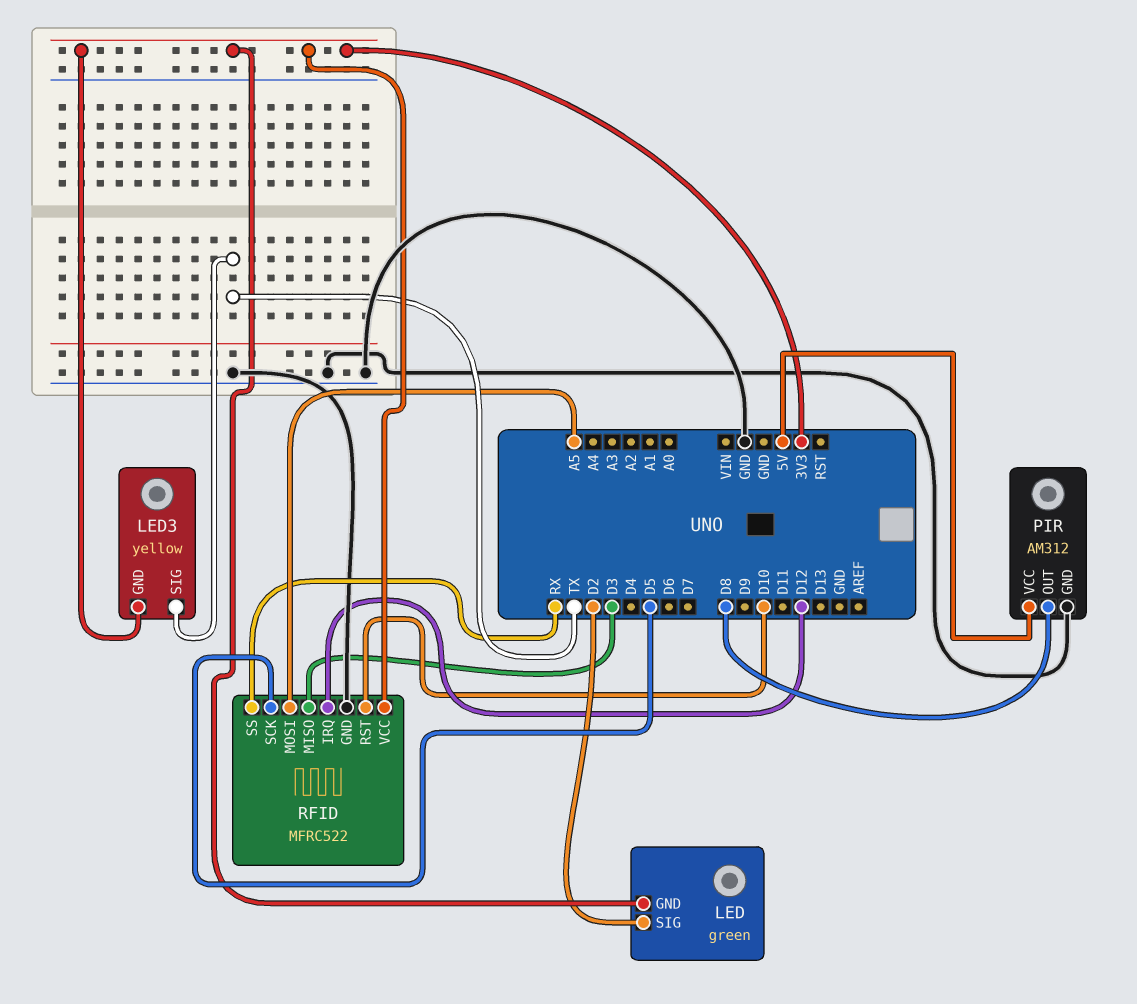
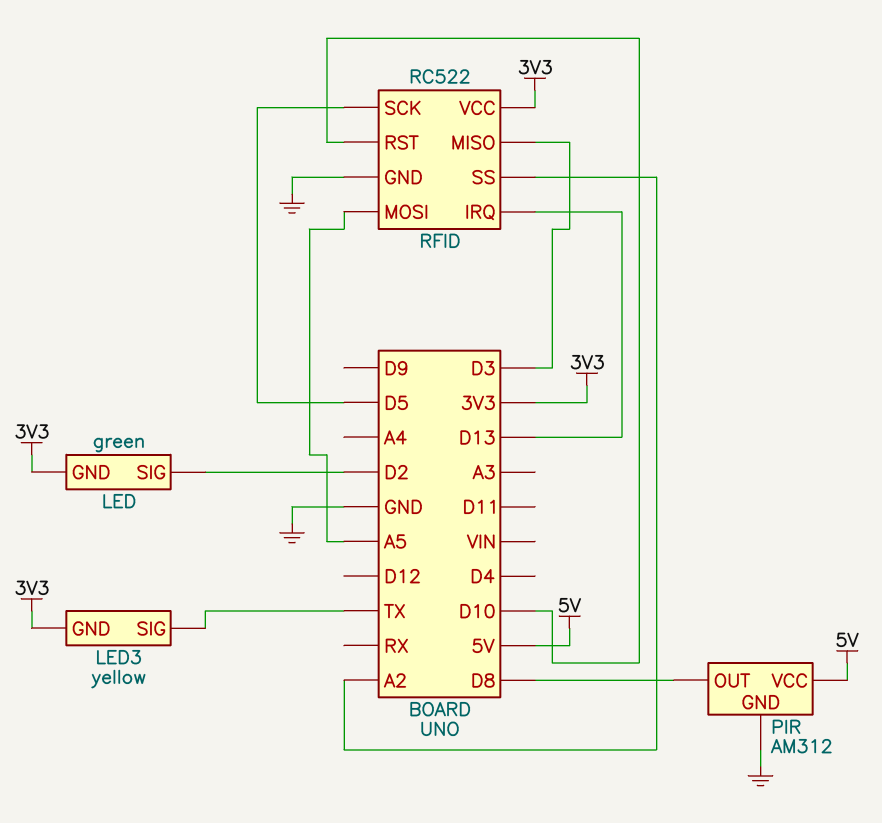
RFID: MFRC522 -> RC522
RFID pin IRQ: D12 -> D13
RFID pin SS: RX -> A2

